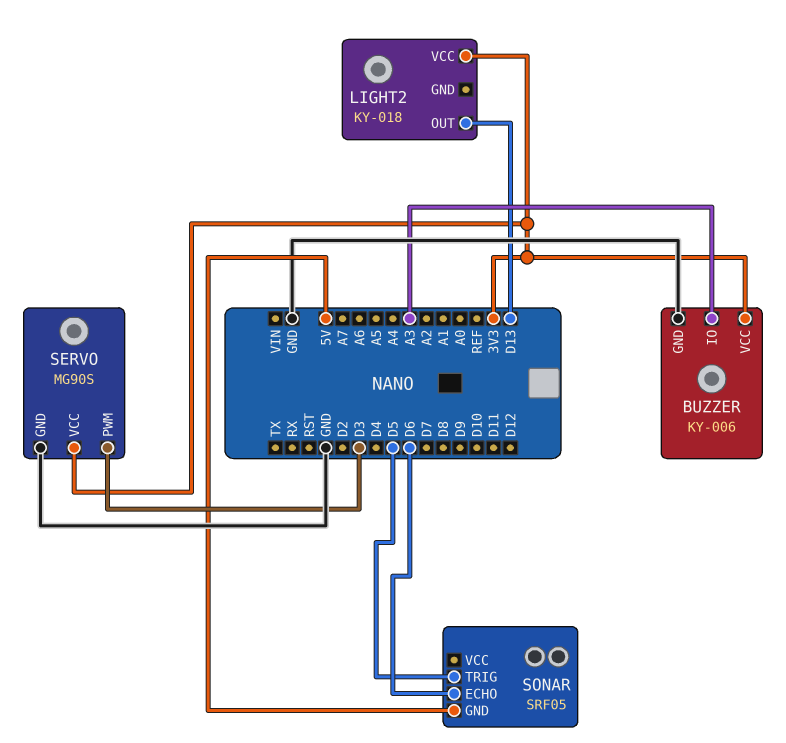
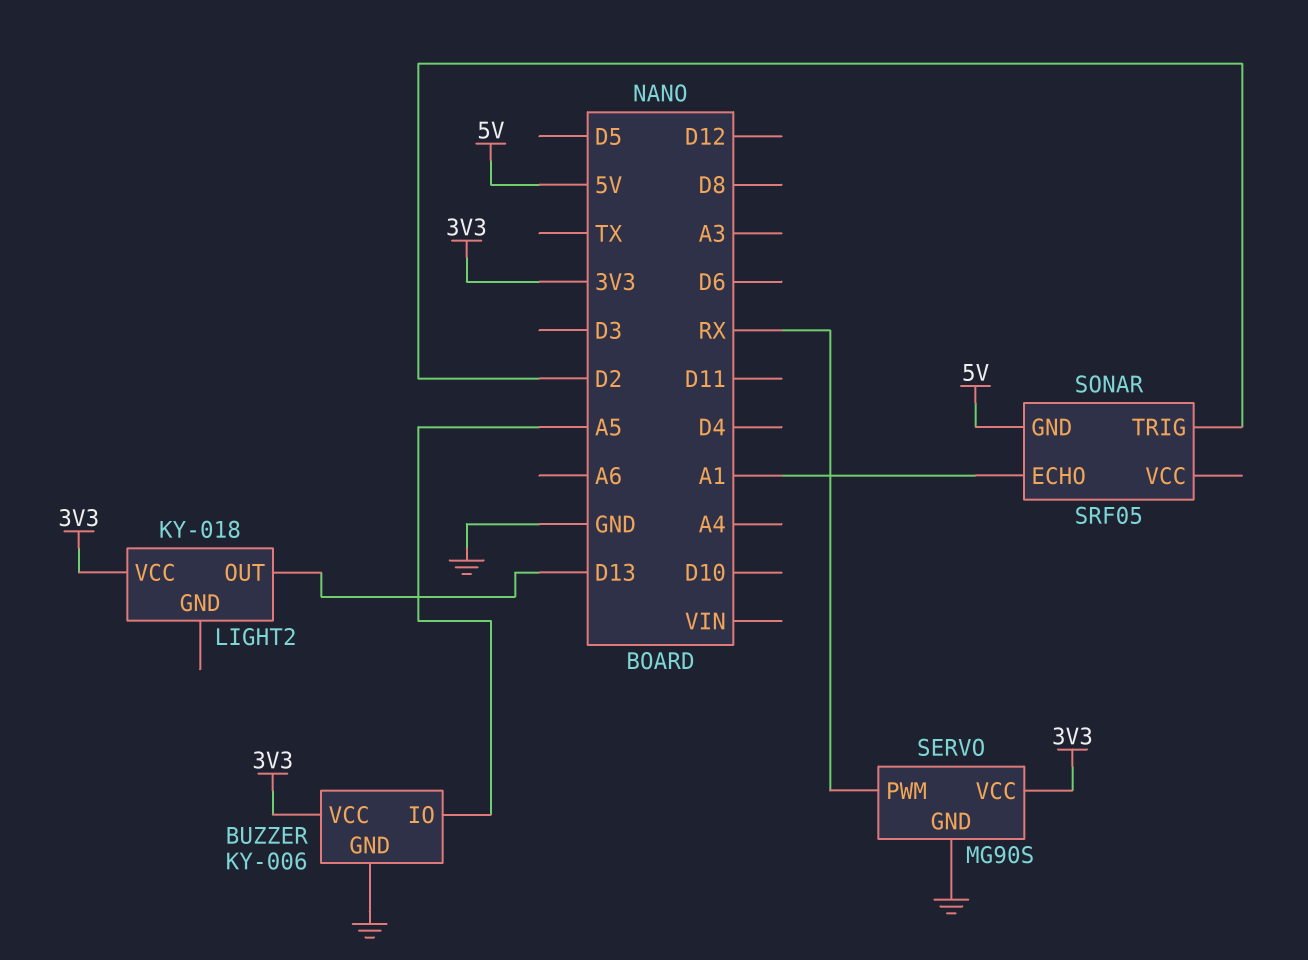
BUZZER pin IO: A3 -> A5
SERVO pin PWM: D3 -> RX
SONAR pin ECHO: D6 -> A1
SONAR pin TRIG: D5 -> D2

